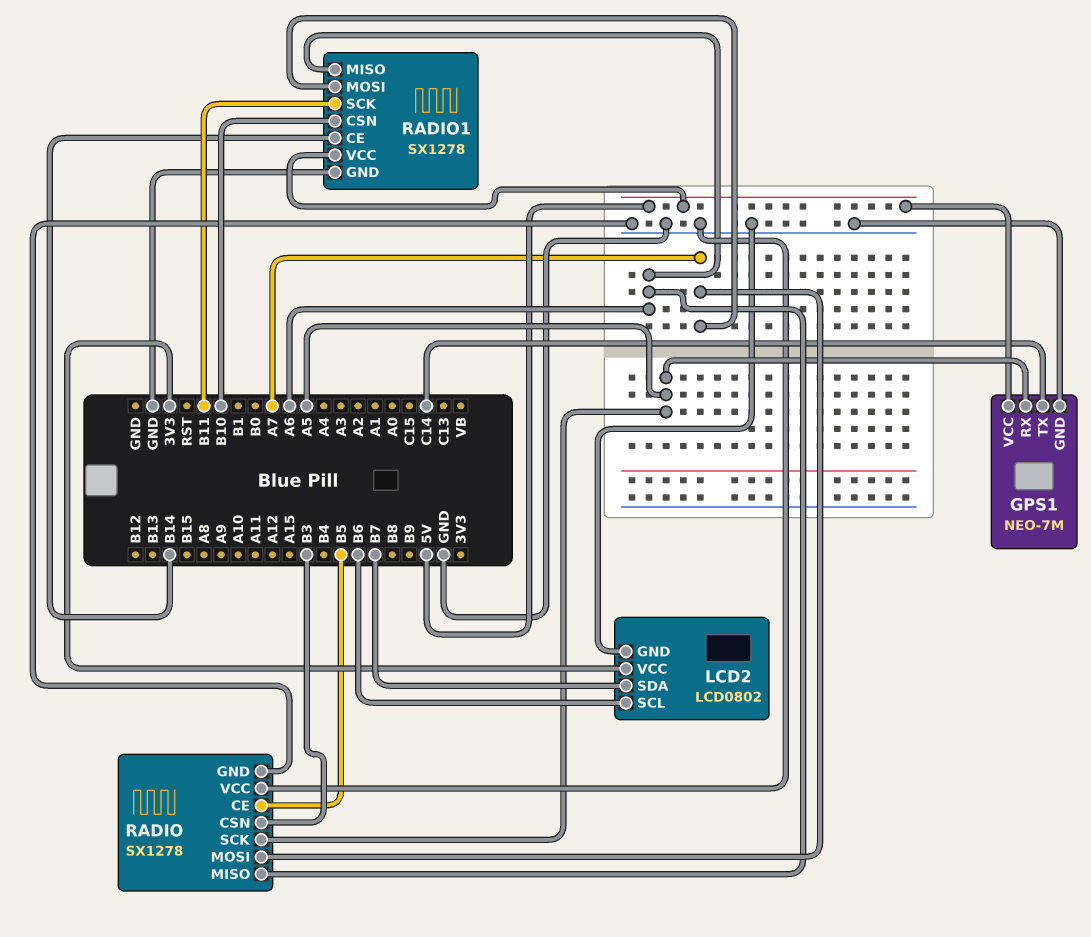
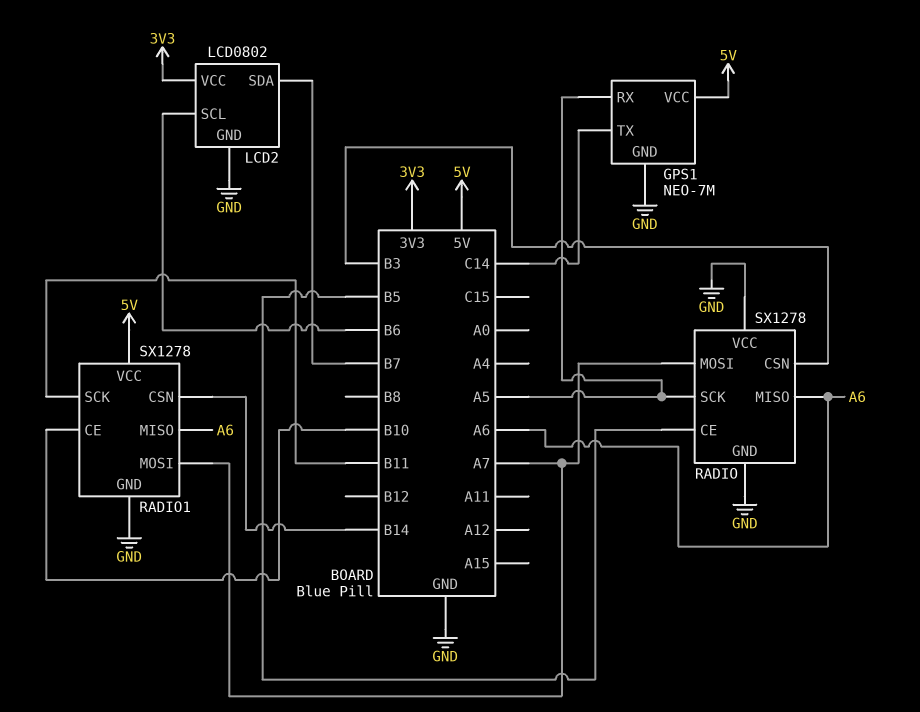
RADIO1 pin CE: B14 -> B10
RADIO1 pin CSN: B10 -> B14

